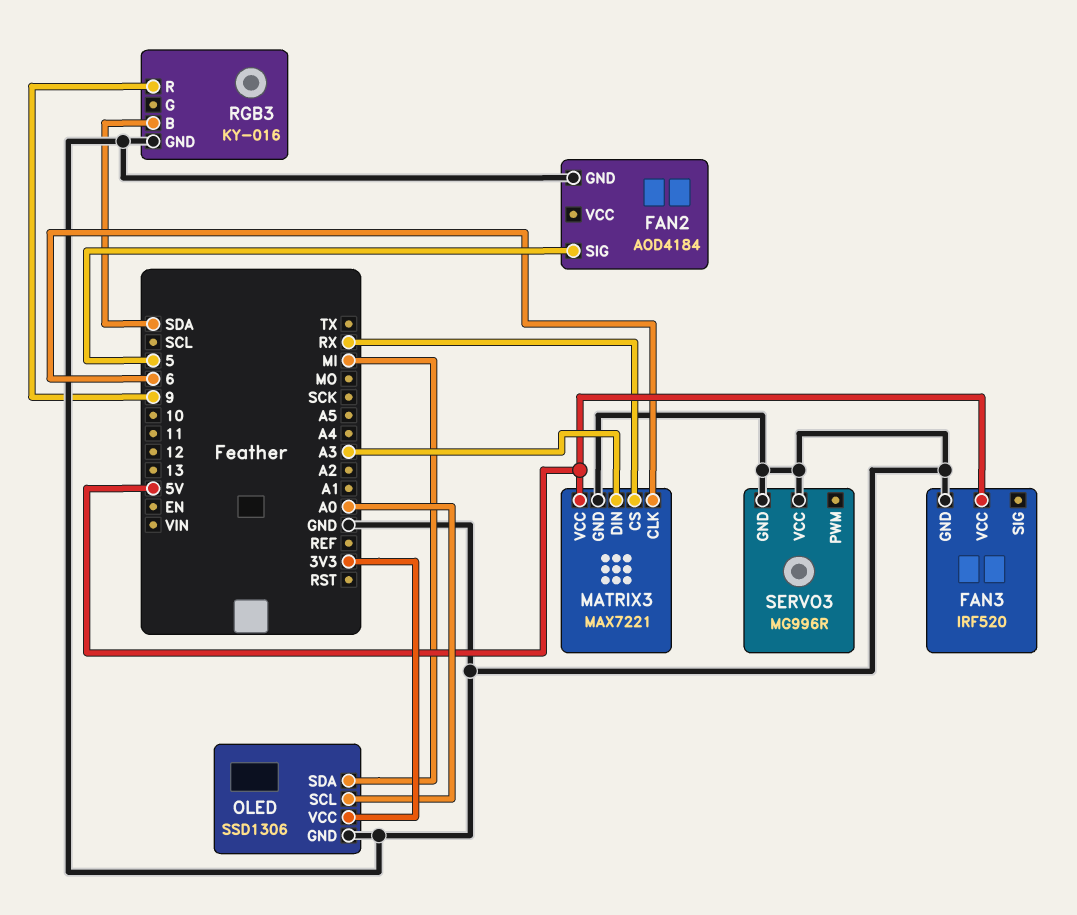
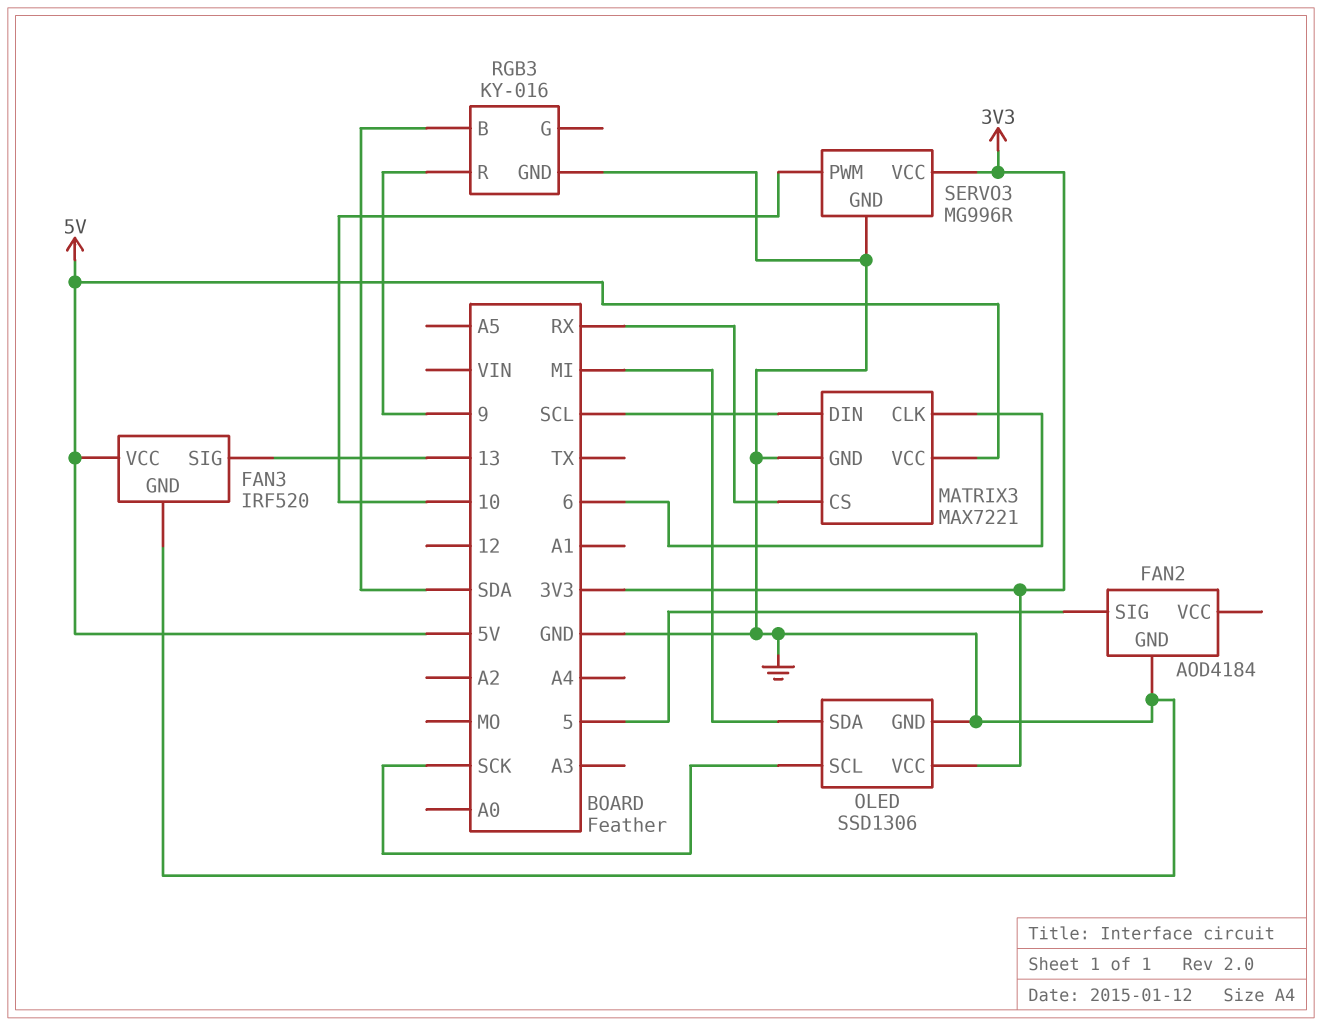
FAN3 pin SIG: none -> 13
MATRIX3 pin DIN: A3 -> SCL
OLED pin SCL: A0 -> SCK
SERVO3 pin PWM: none -> 10
SERVO3 pin VCC: GND -> 3V3

